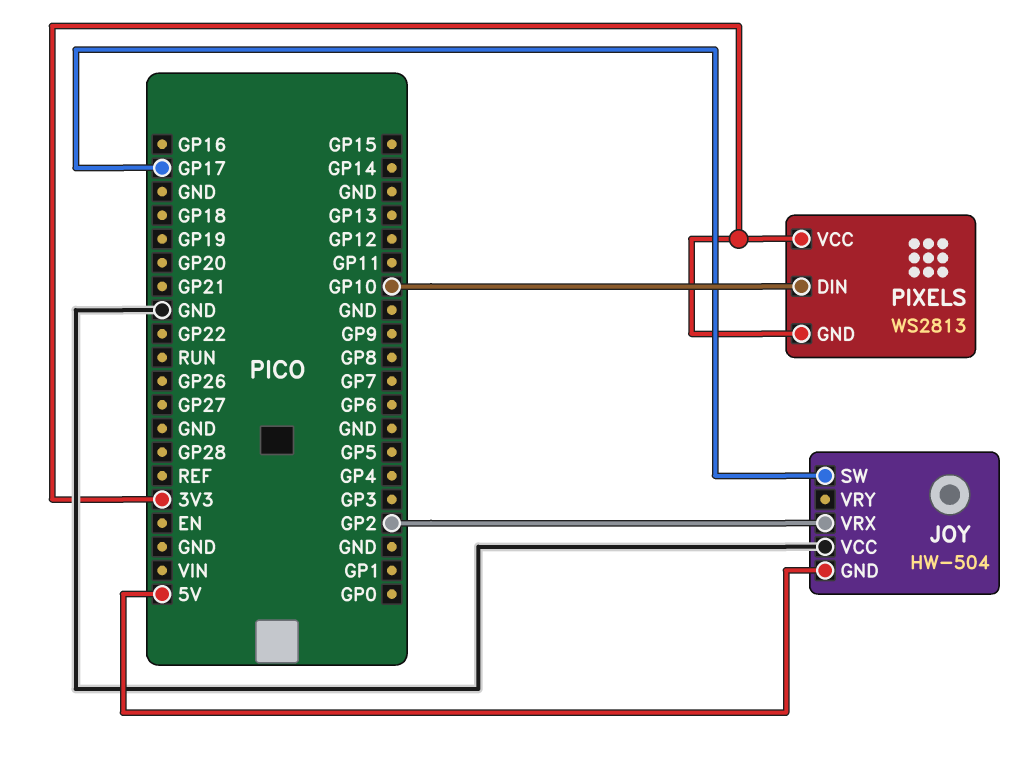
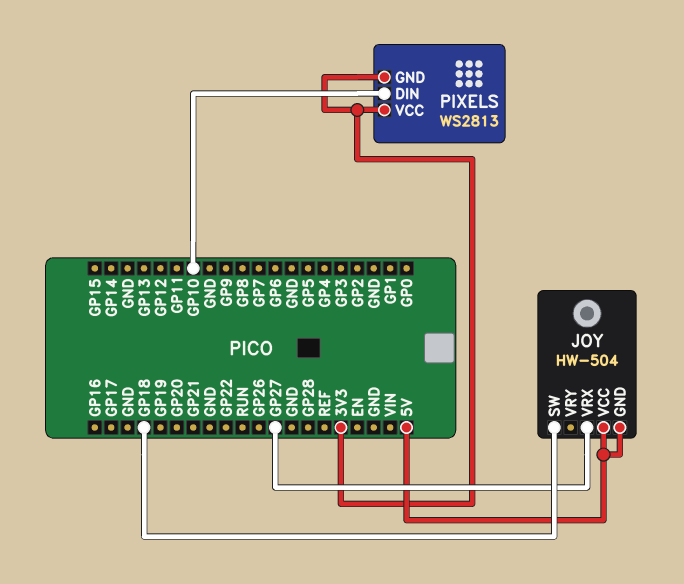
JOY pin SW: GP17 -> GP18
JOY pin VCC: GND -> 5V
JOY pin VRX: GP2 -> GP27

